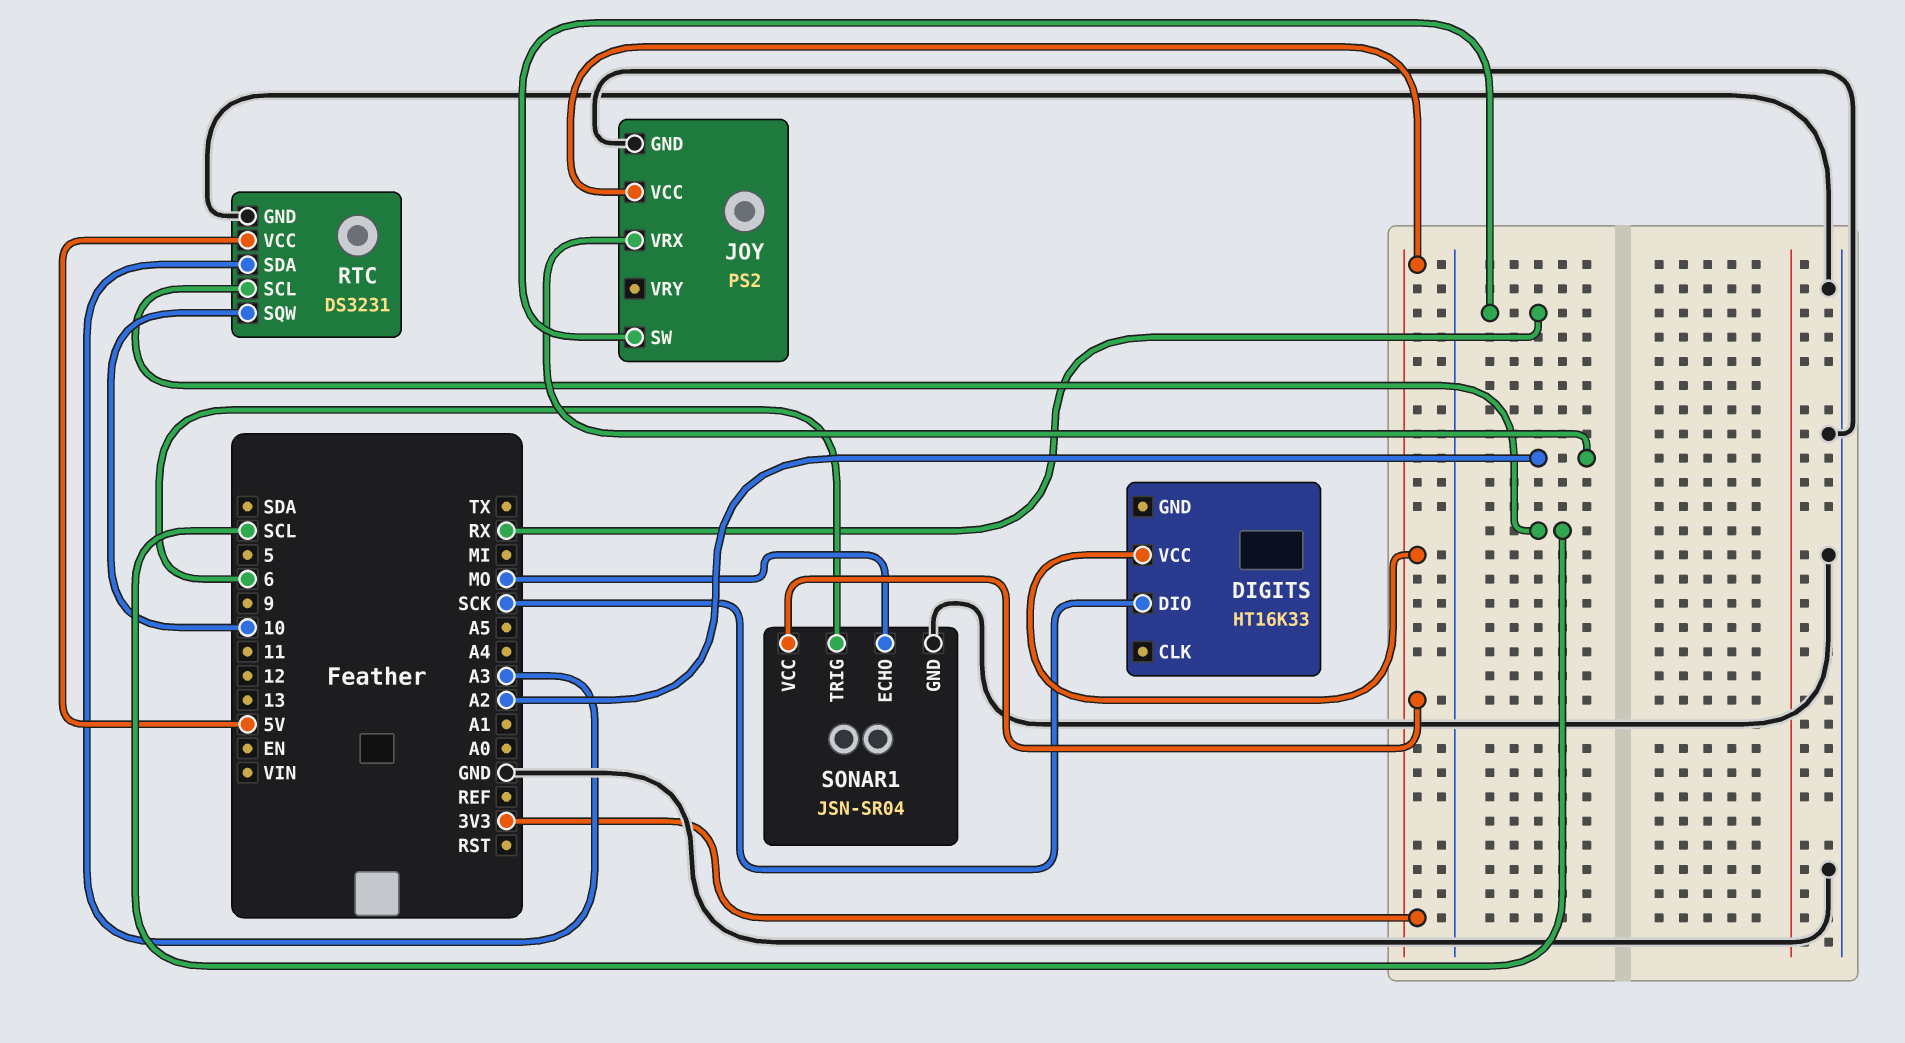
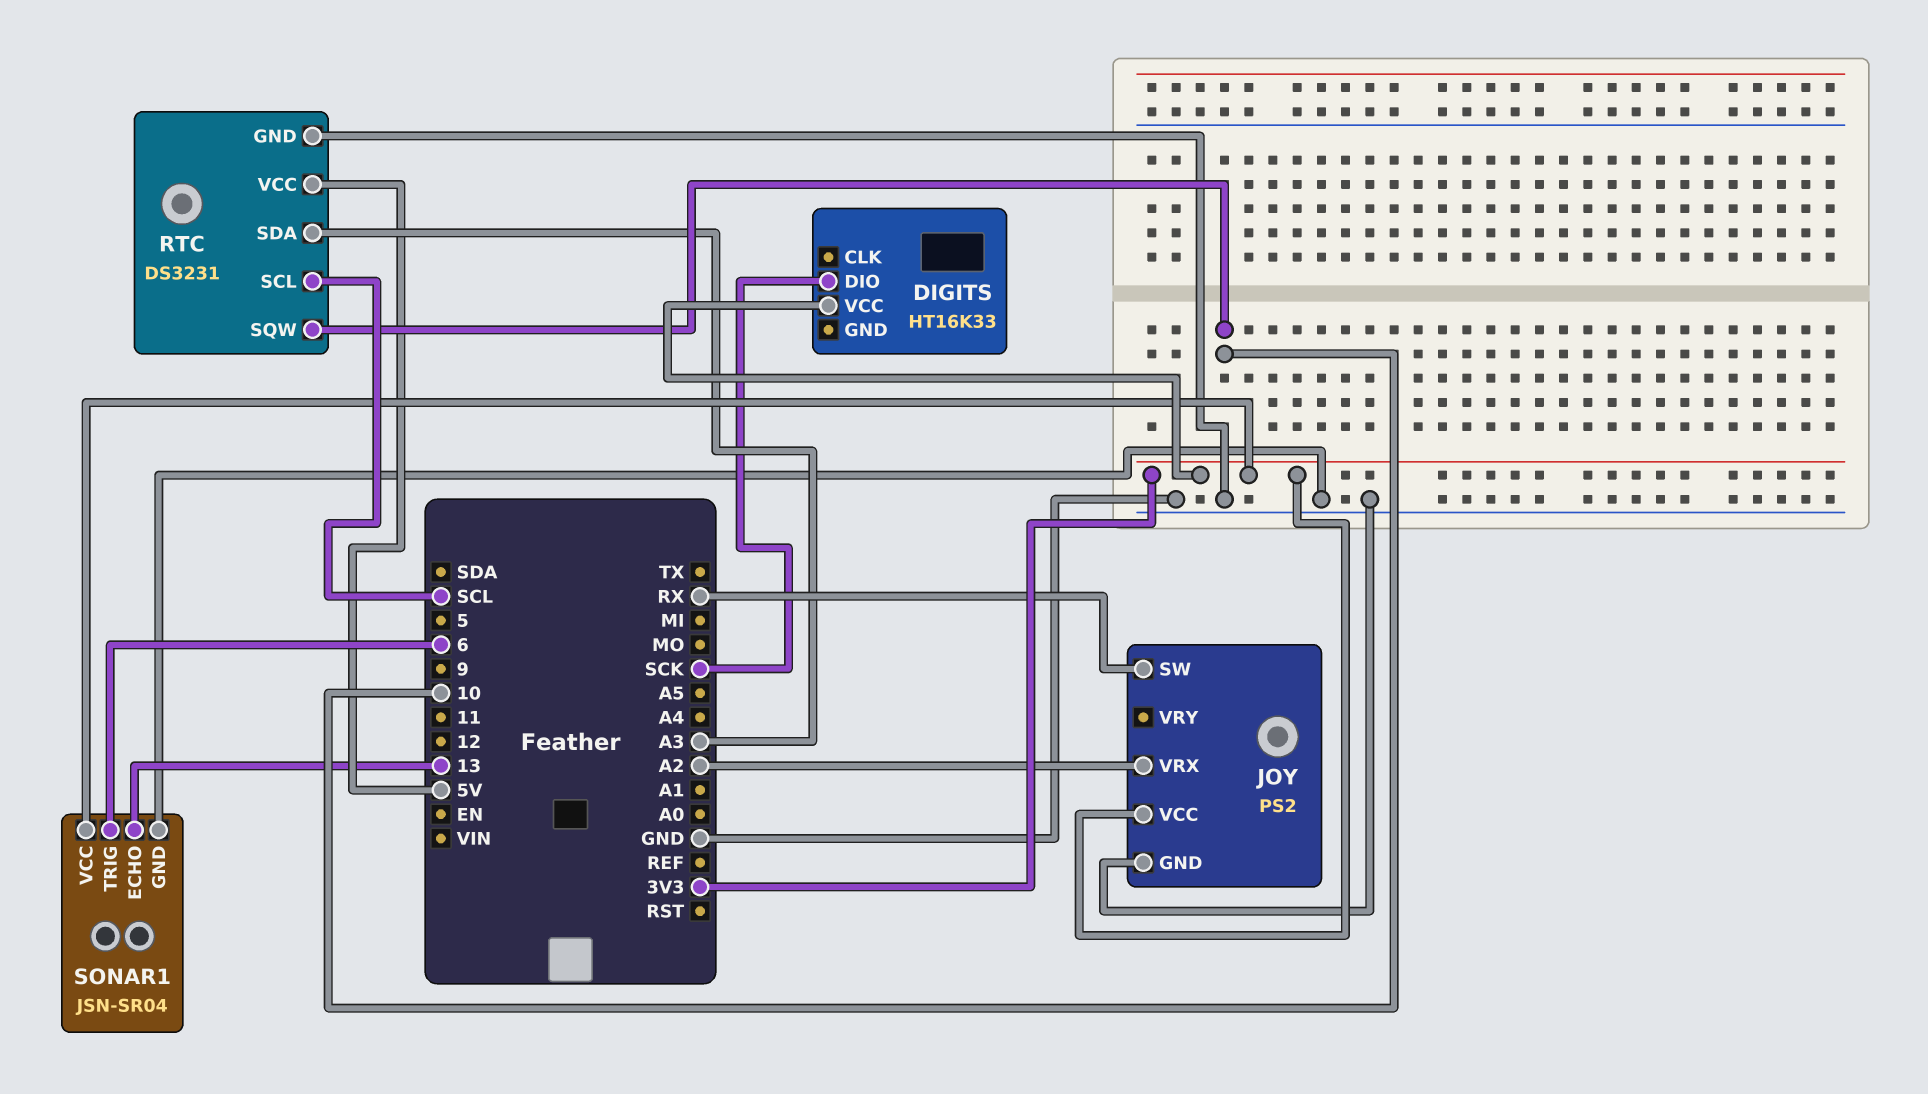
SONAR1 pin ECHO: MO -> 13

